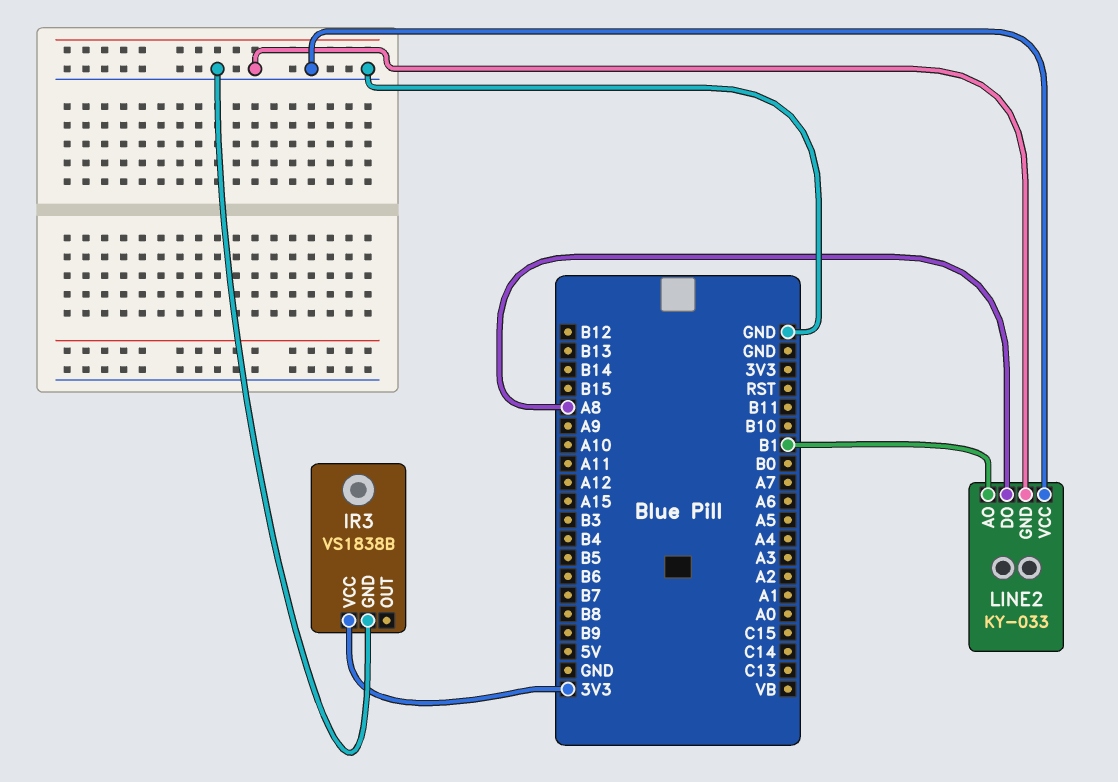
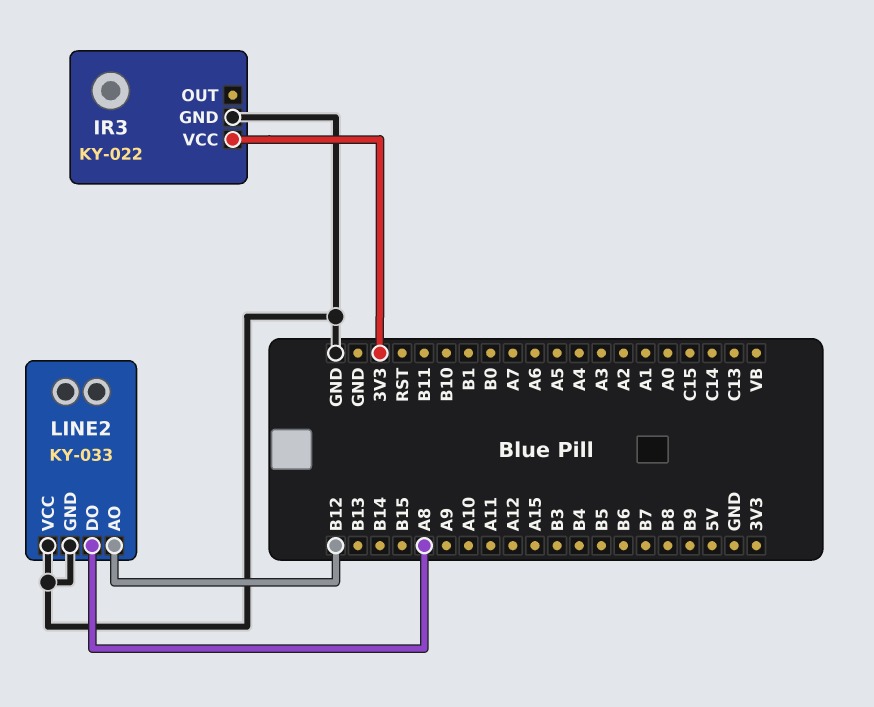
IR3: VS1838B -> KY-022
LINE2 pin AO: B1 -> B12

